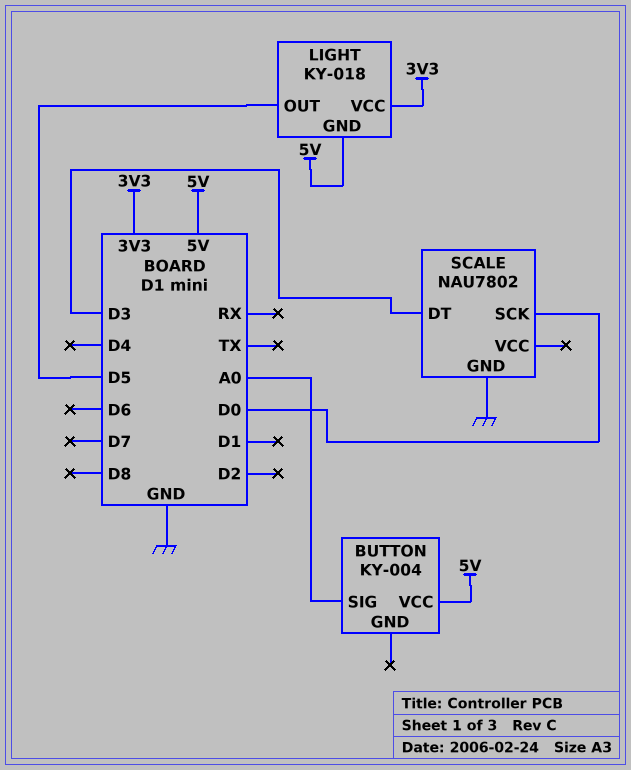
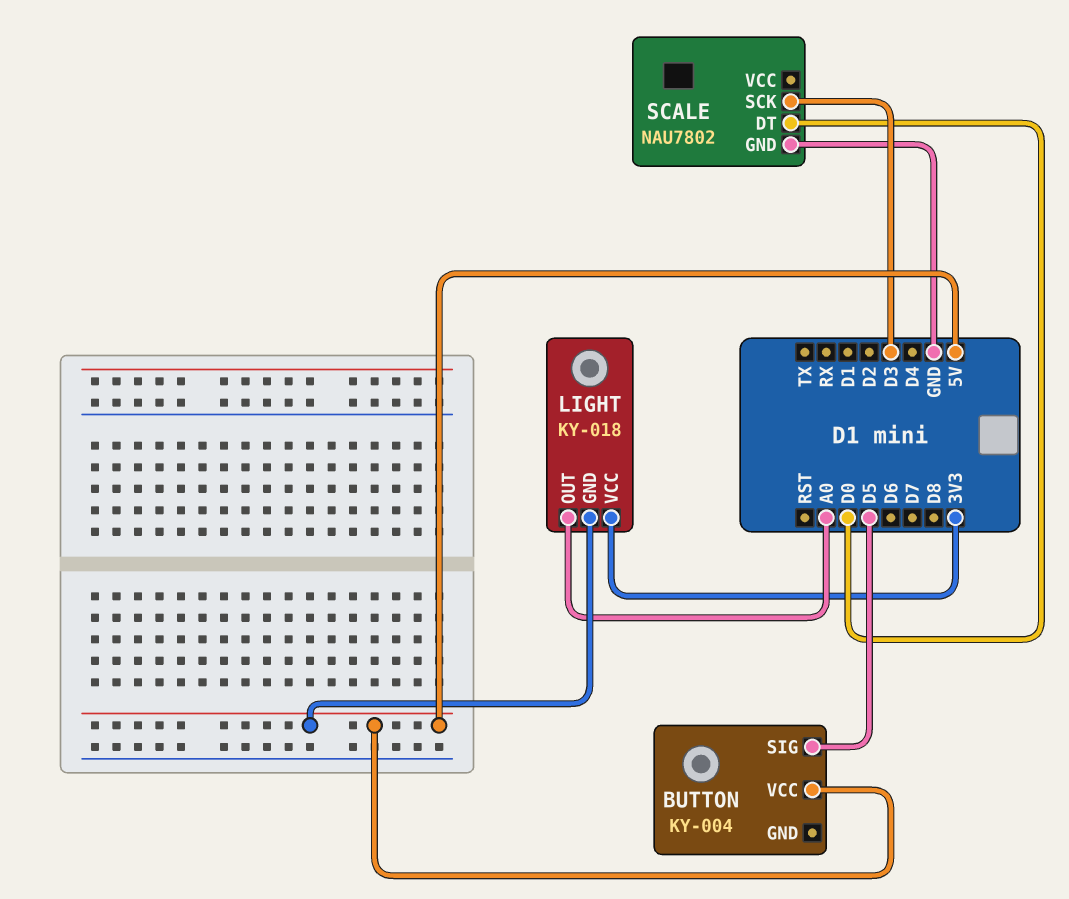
BUTTON pin SIG: A0 -> D5
LIGHT pin OUT: D5 -> A0
SCALE pin DT: D3 -> D0
SCALE pin SCK: D0 -> D3

